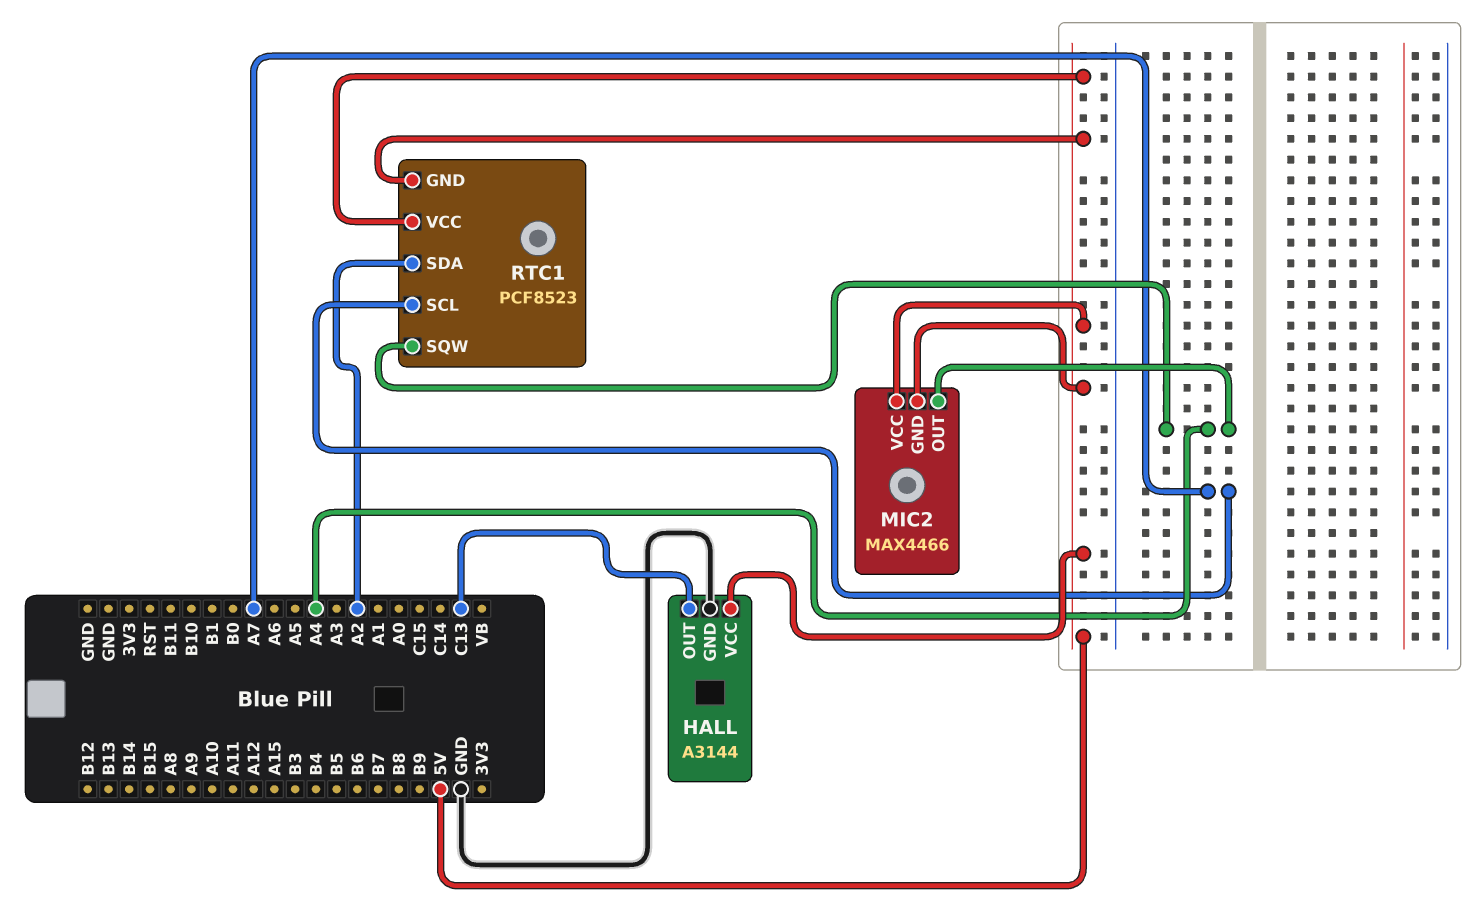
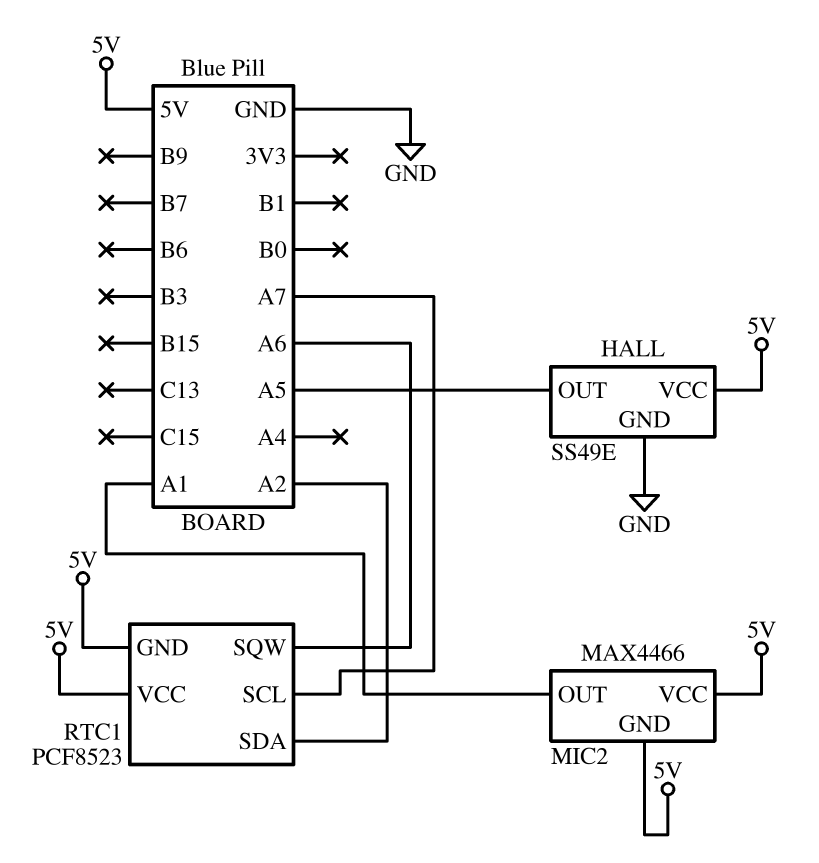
HALL: A3144 -> SS49E
HALL pin OUT: C13 -> A5
MIC2 pin OUT: A4 -> A1
RTC1 pin SQW: A4 -> A6

